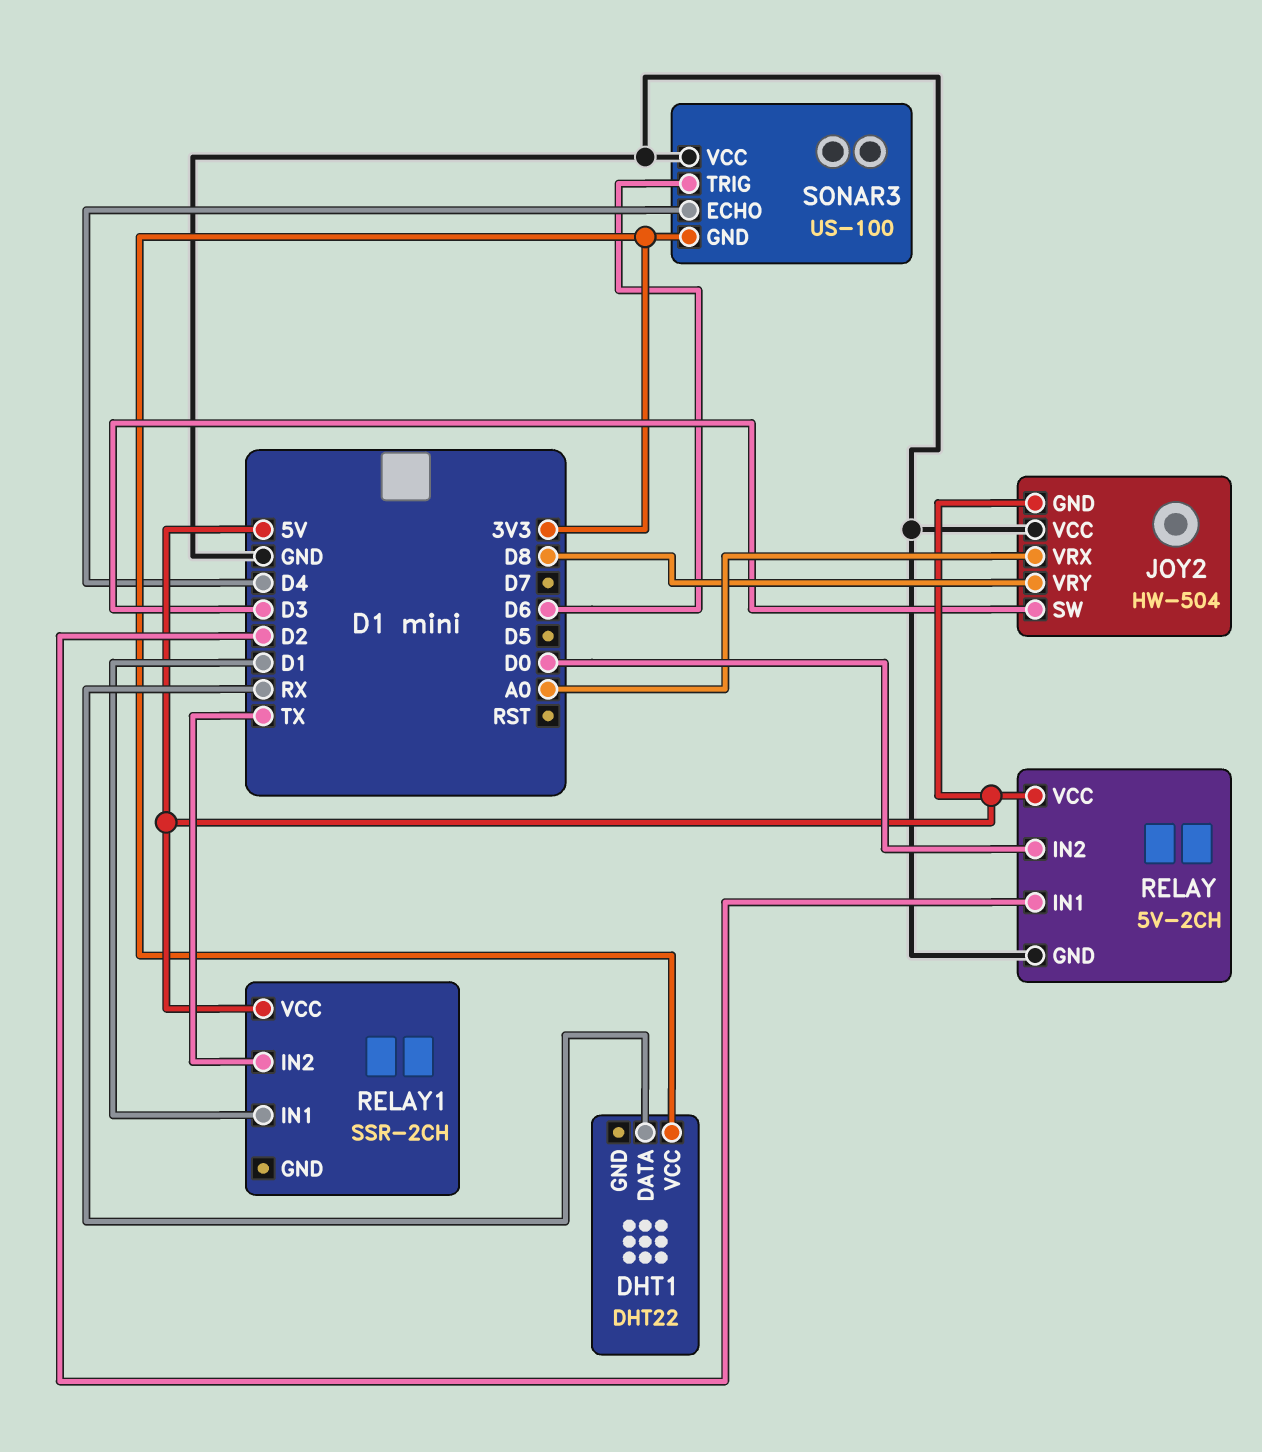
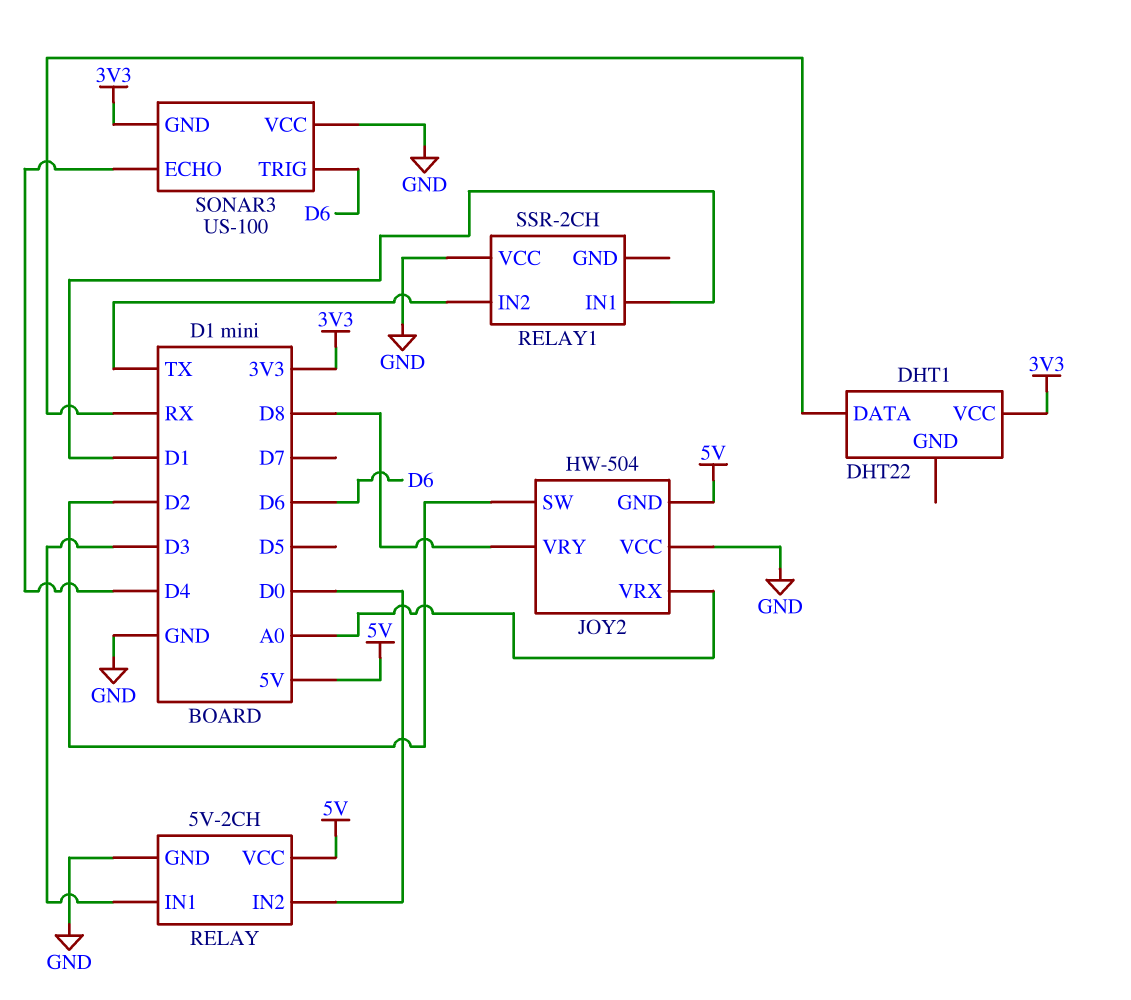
JOY2 pin SW: D3 -> D2
RELAY pin IN1: D2 -> D3
RELAY1 pin VCC: 5V -> GND

